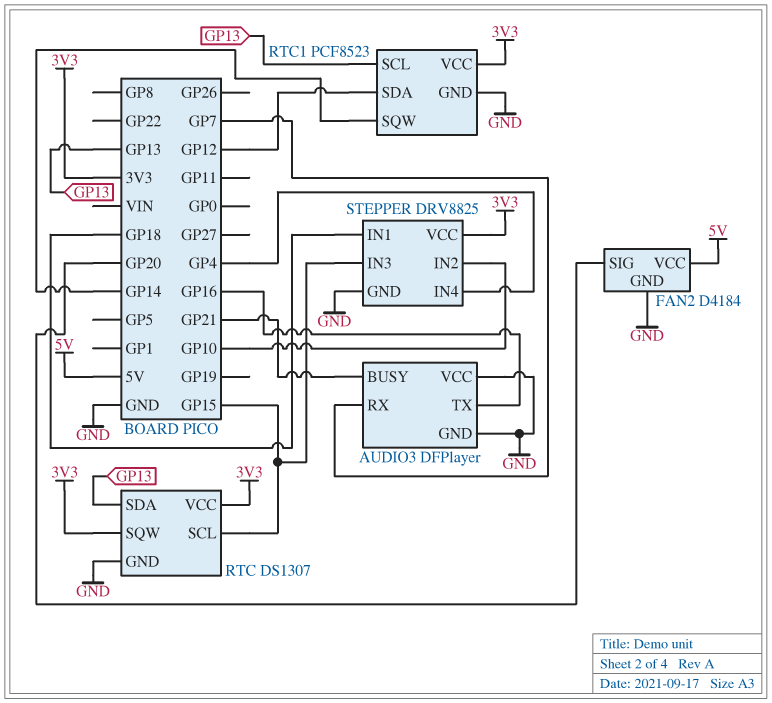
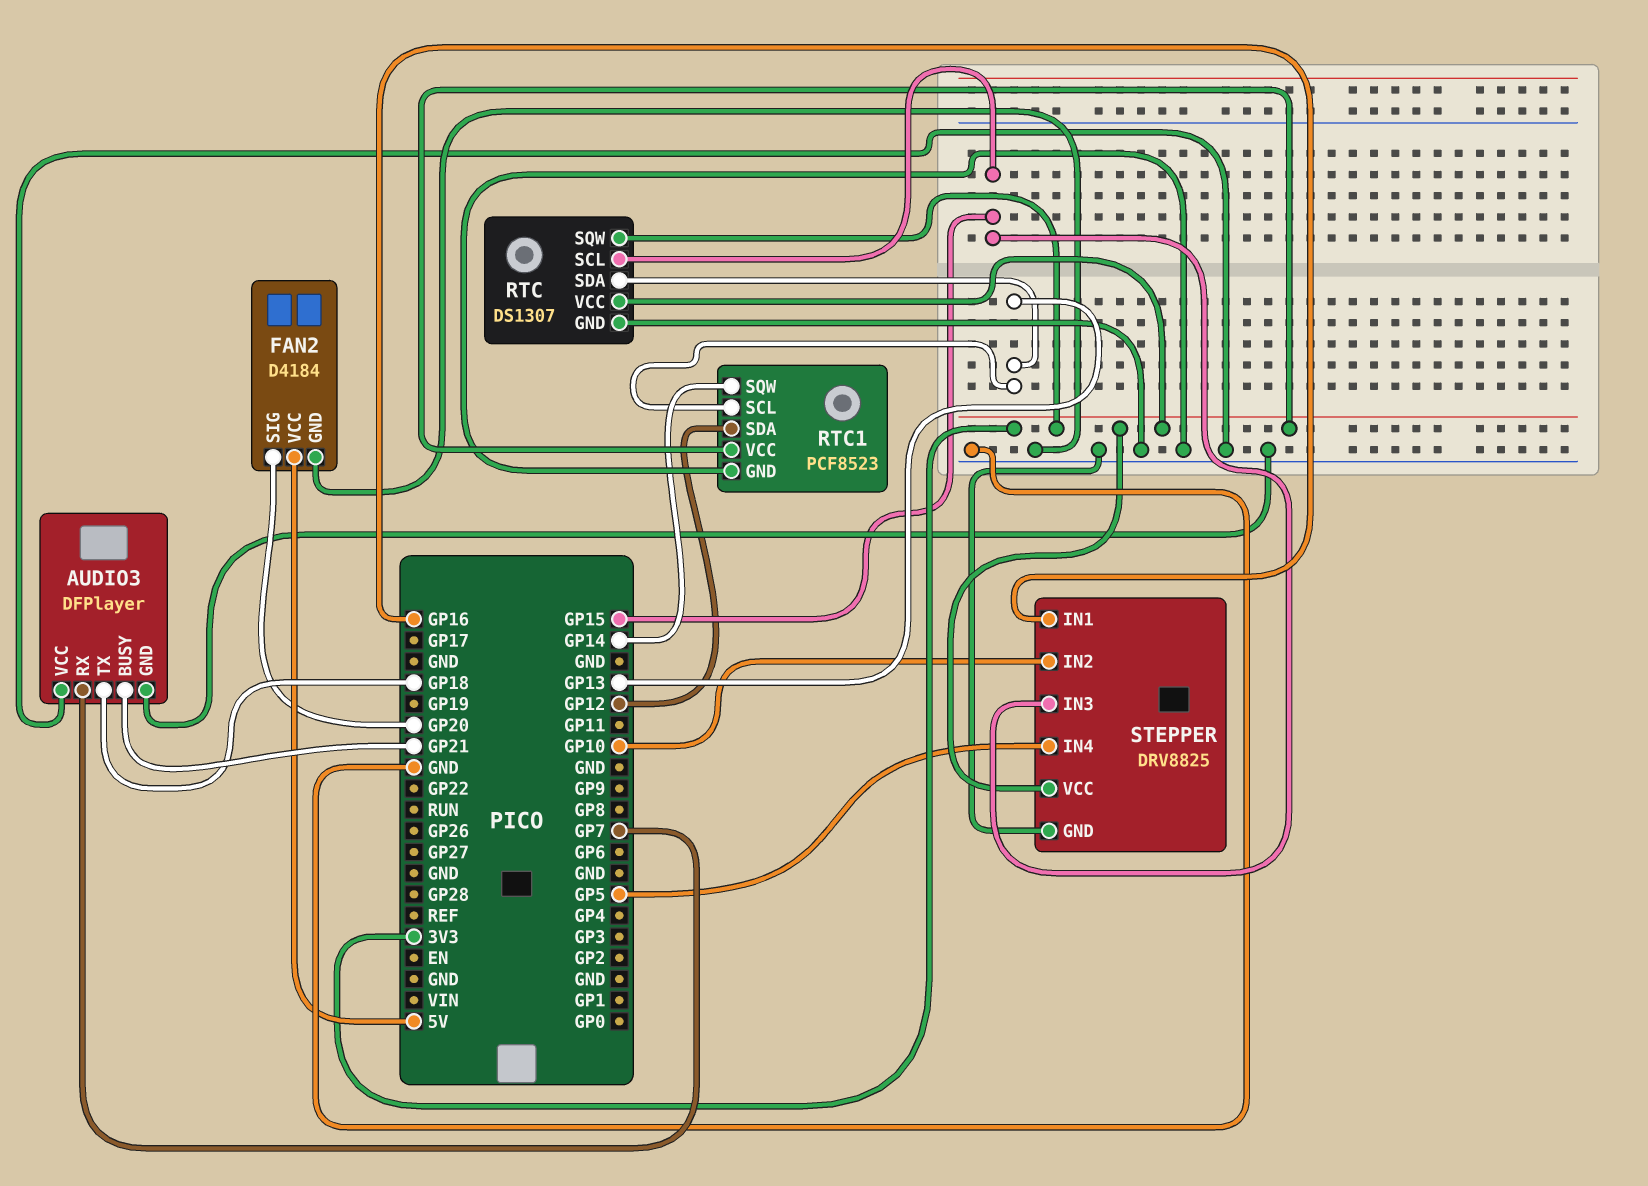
AUDIO3 pin TX: GP16 -> GP18
STEPPER pin IN1: GP18 -> GP16
STEPPER pin IN4: GP4 -> GP5

